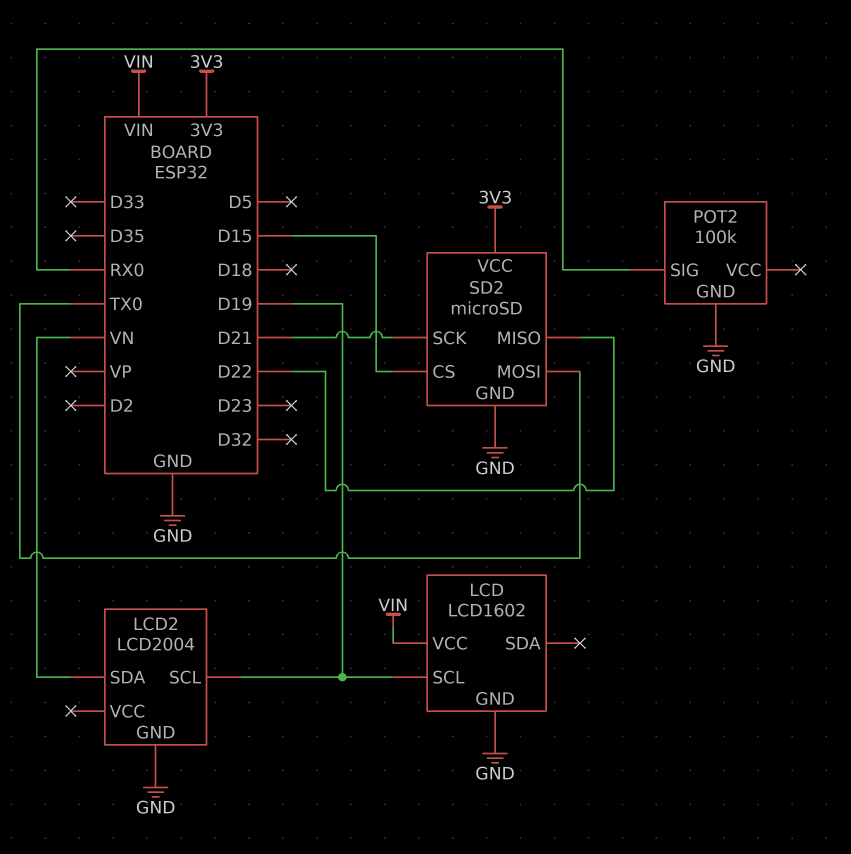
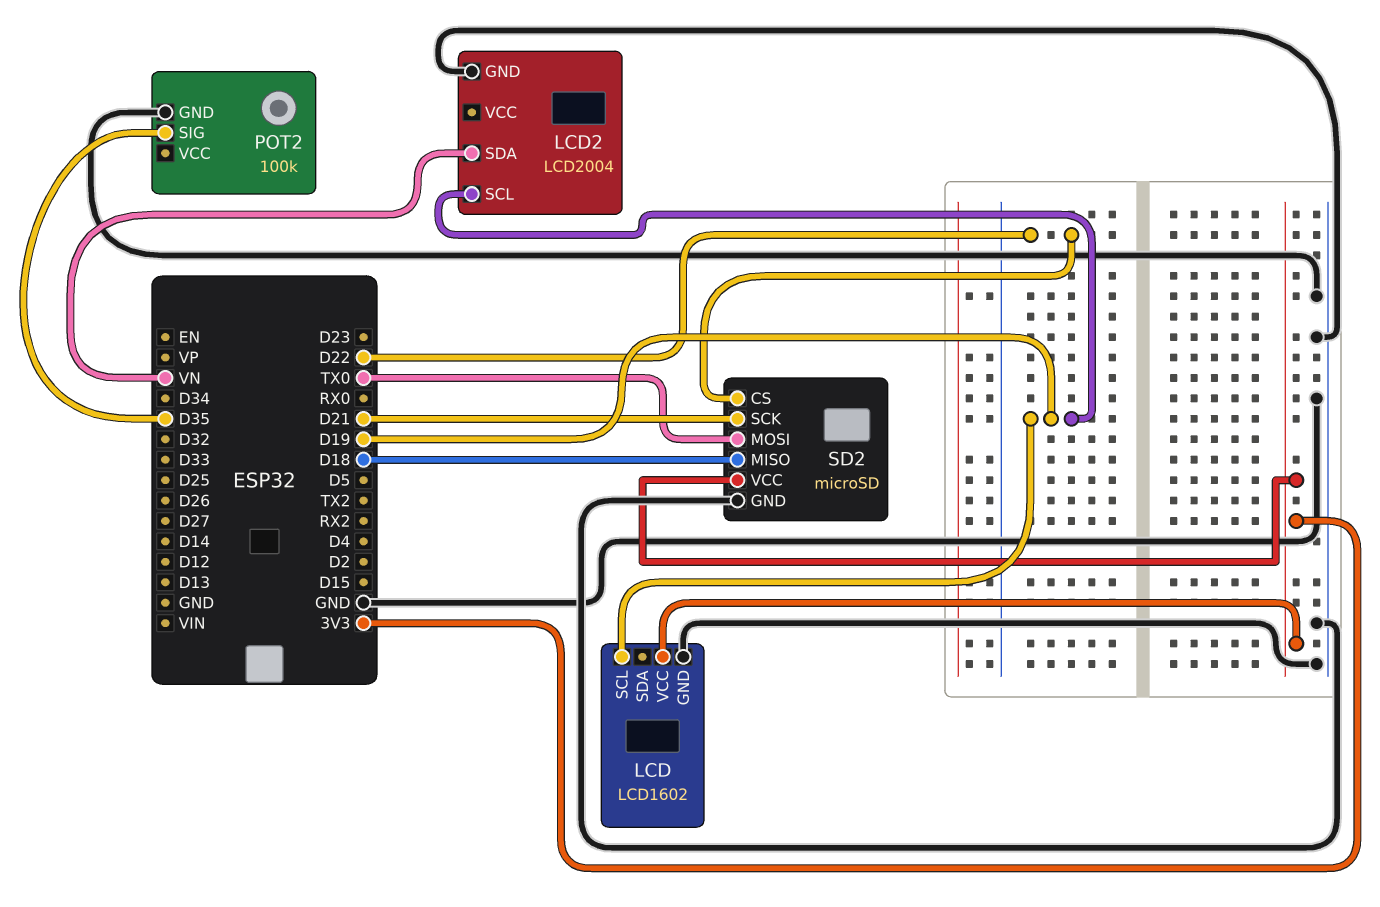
LCD pin VCC: VIN -> 3V3
POT2 pin SIG: RX0 -> D35
SD2 pin CS: D15 -> D22
SD2 pin MISO: D22 -> D18

